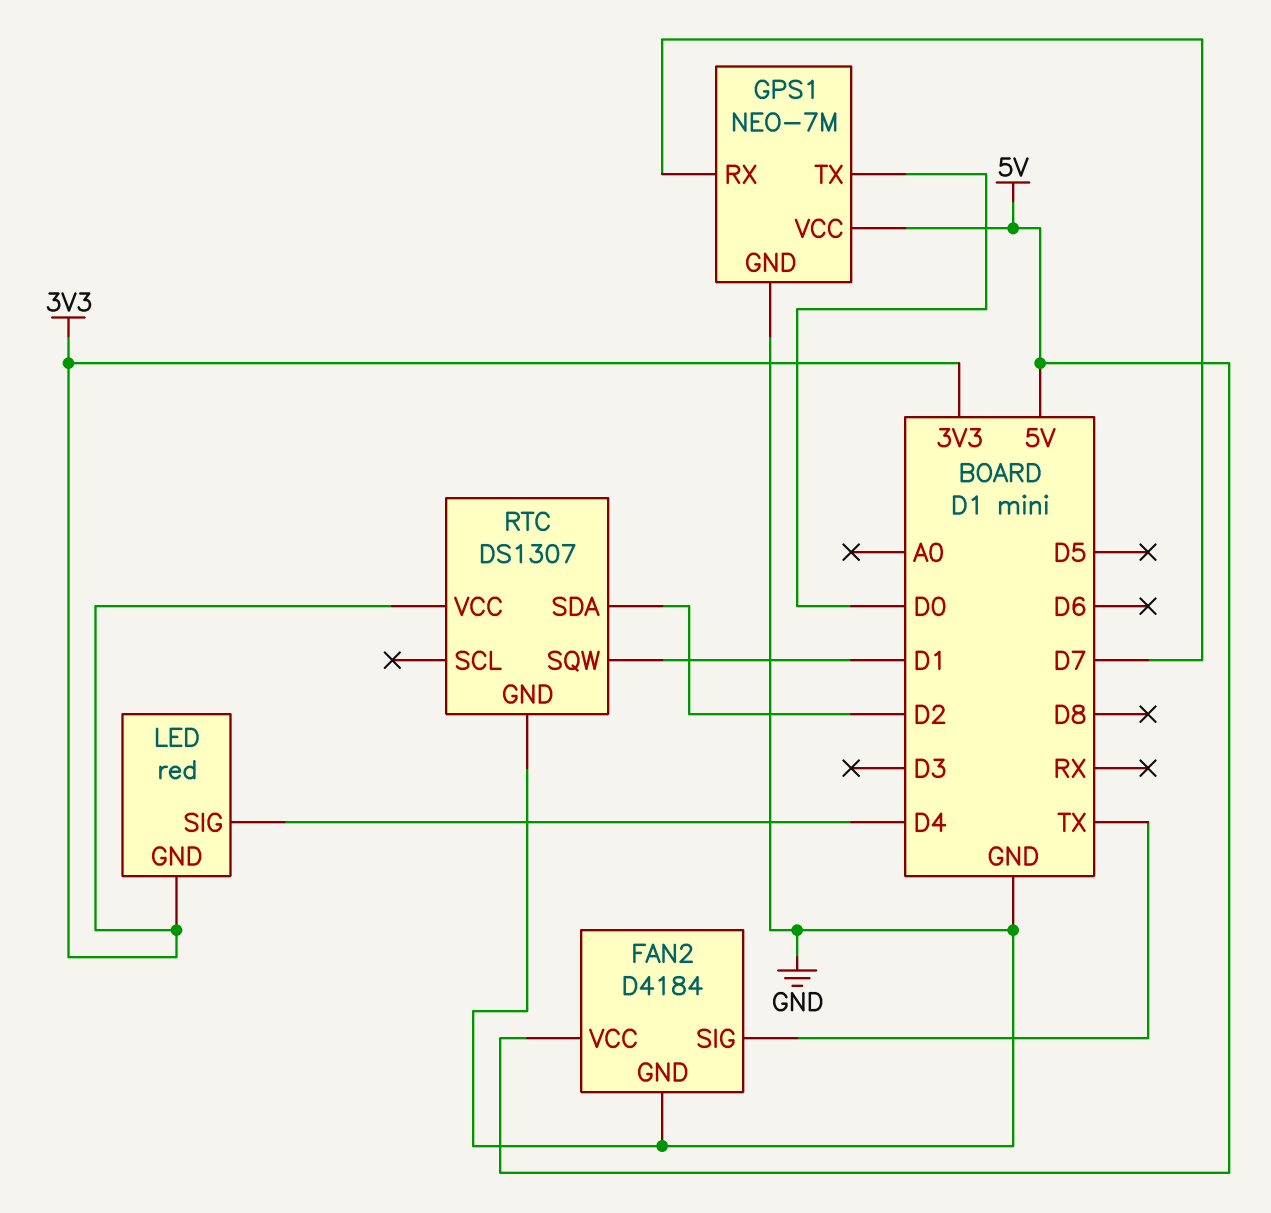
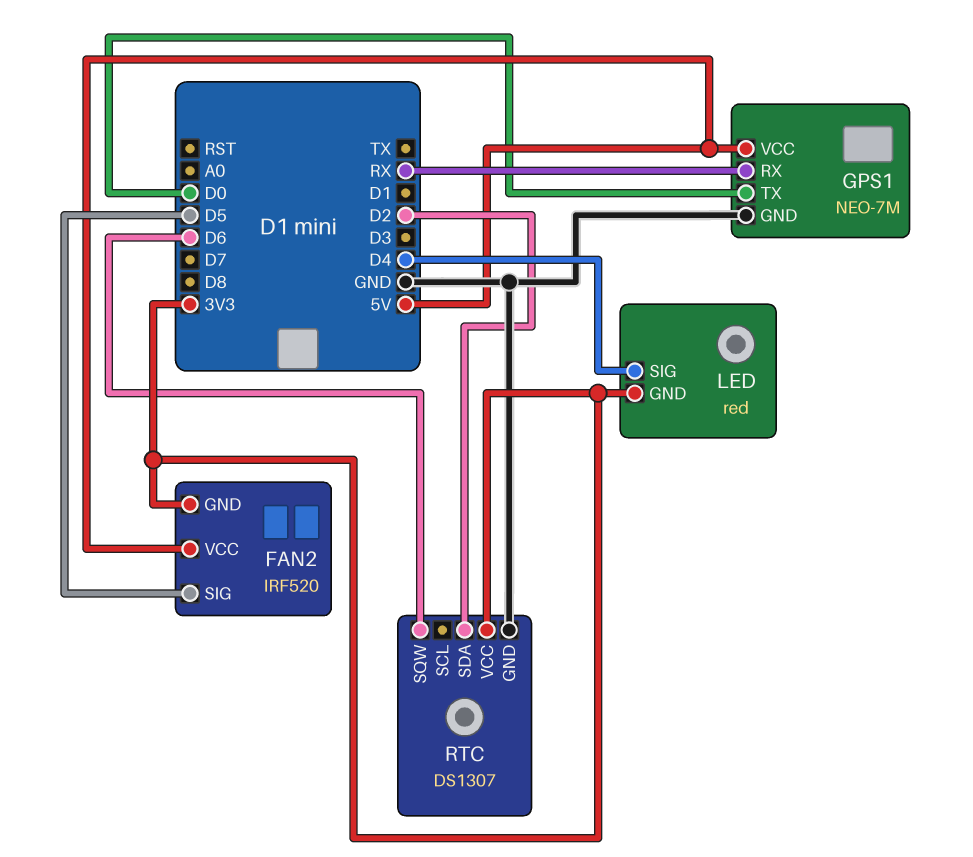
FAN2: D4184 -> IRF520
FAN2 pin GND: GND -> 3V3
FAN2 pin SIG: TX -> D5
GPS1 pin RX: D7 -> RX
RTC pin SQW: D1 -> D6

